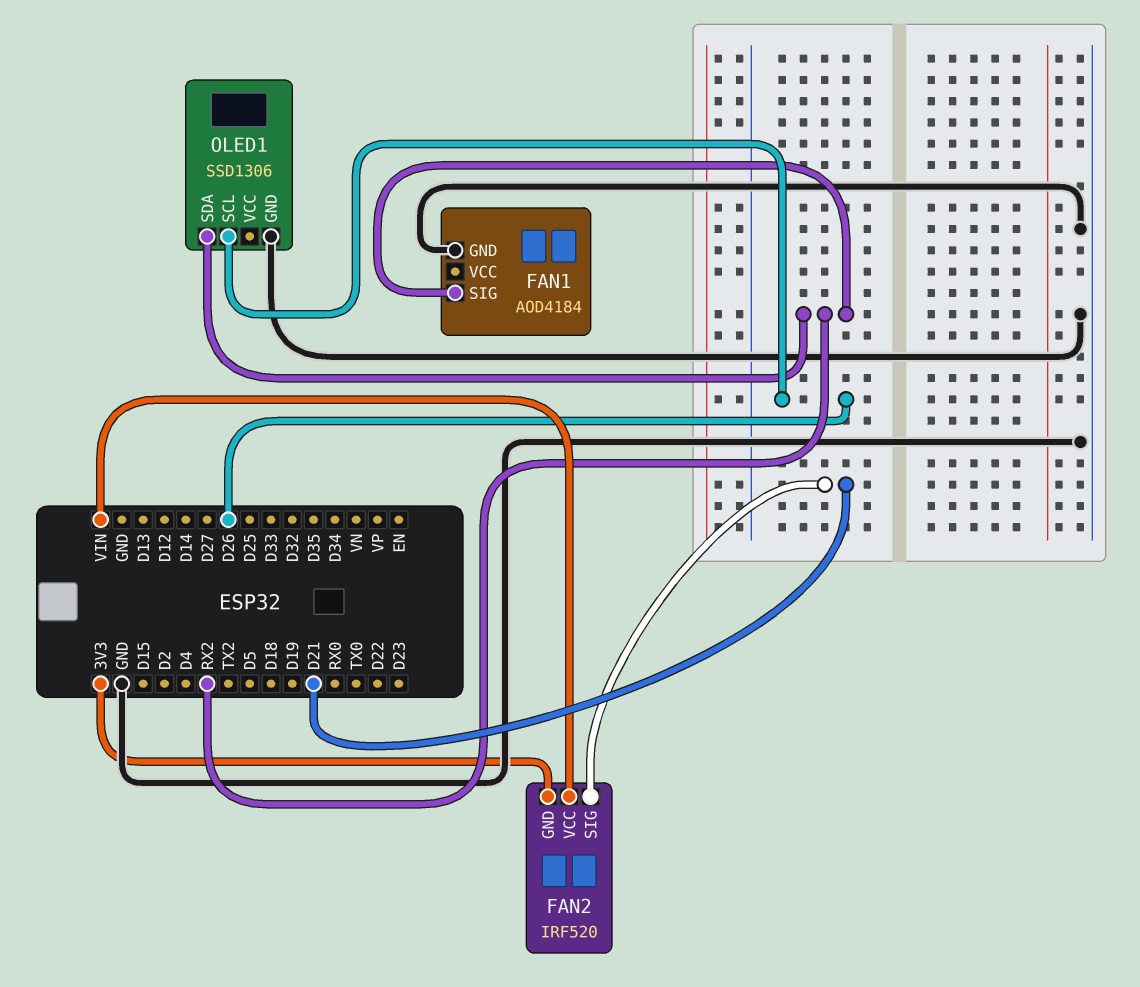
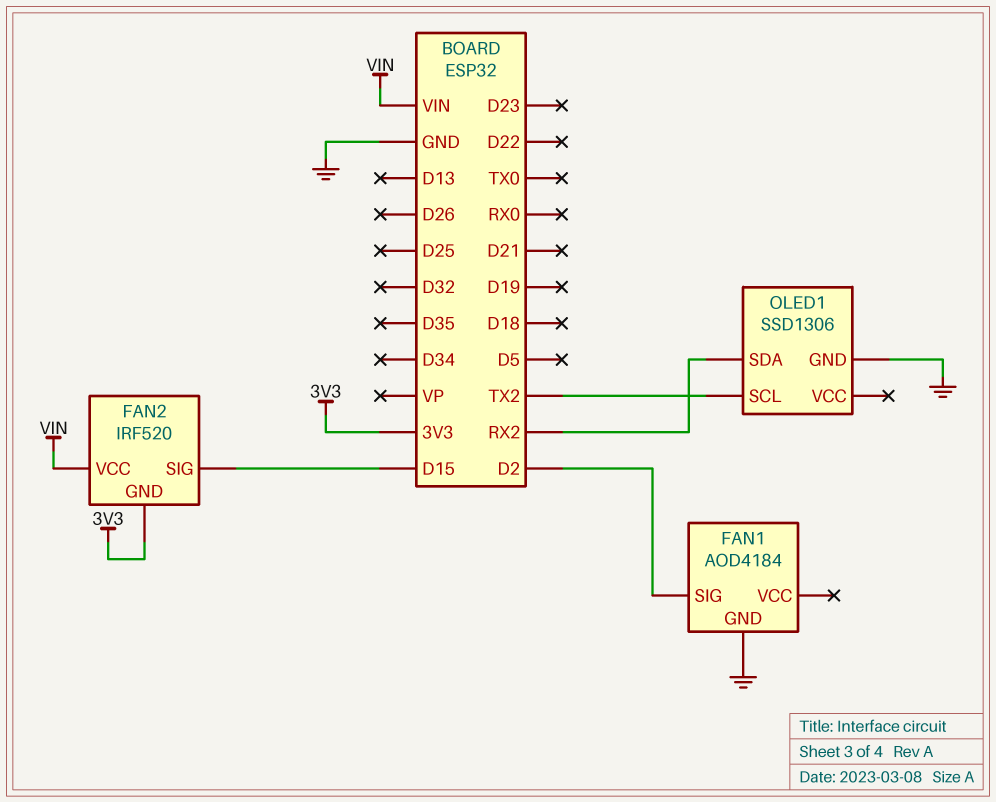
FAN1 pin SIG: RX2 -> D2
FAN2 pin SIG: D21 -> D15
OLED1 pin SCL: D26 -> TX2

